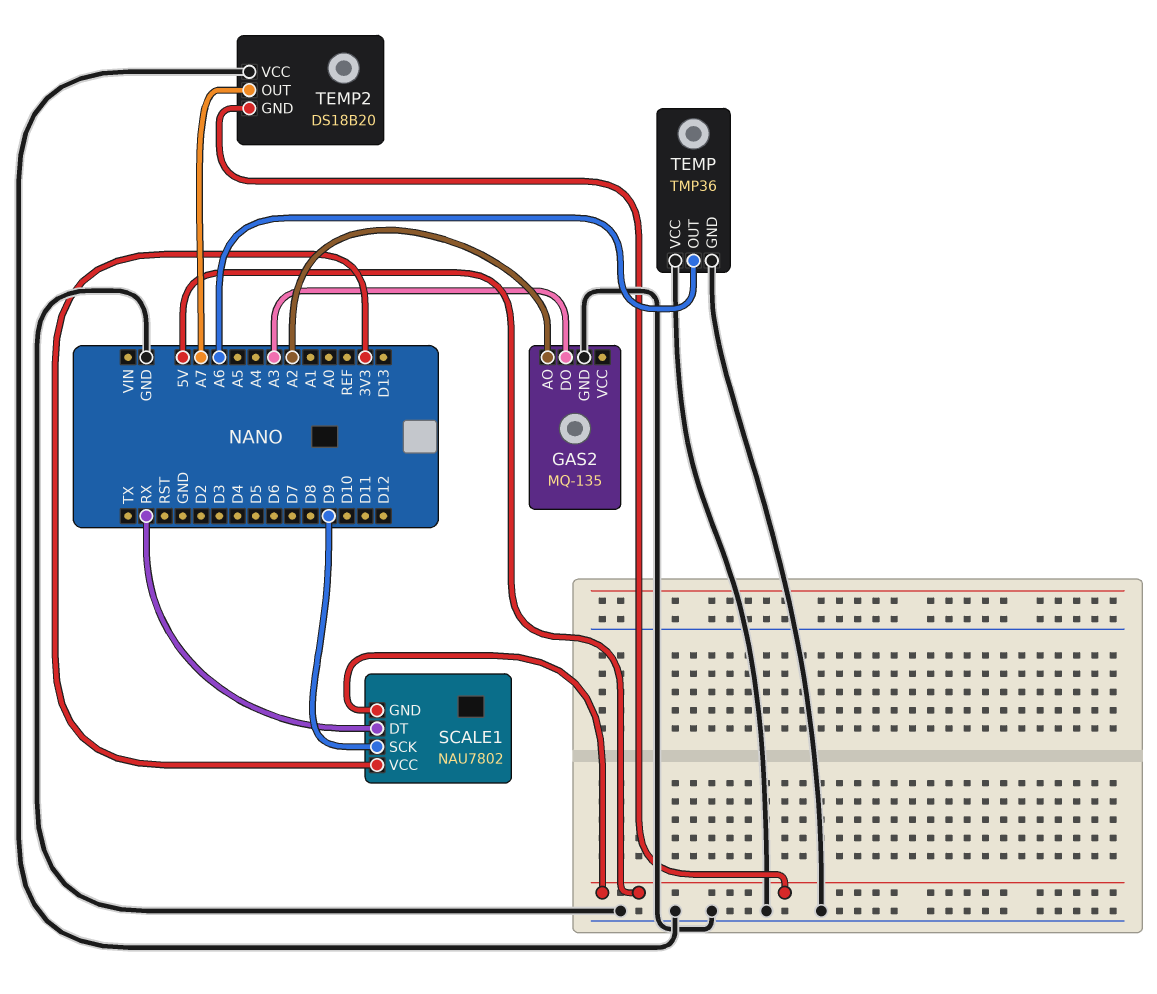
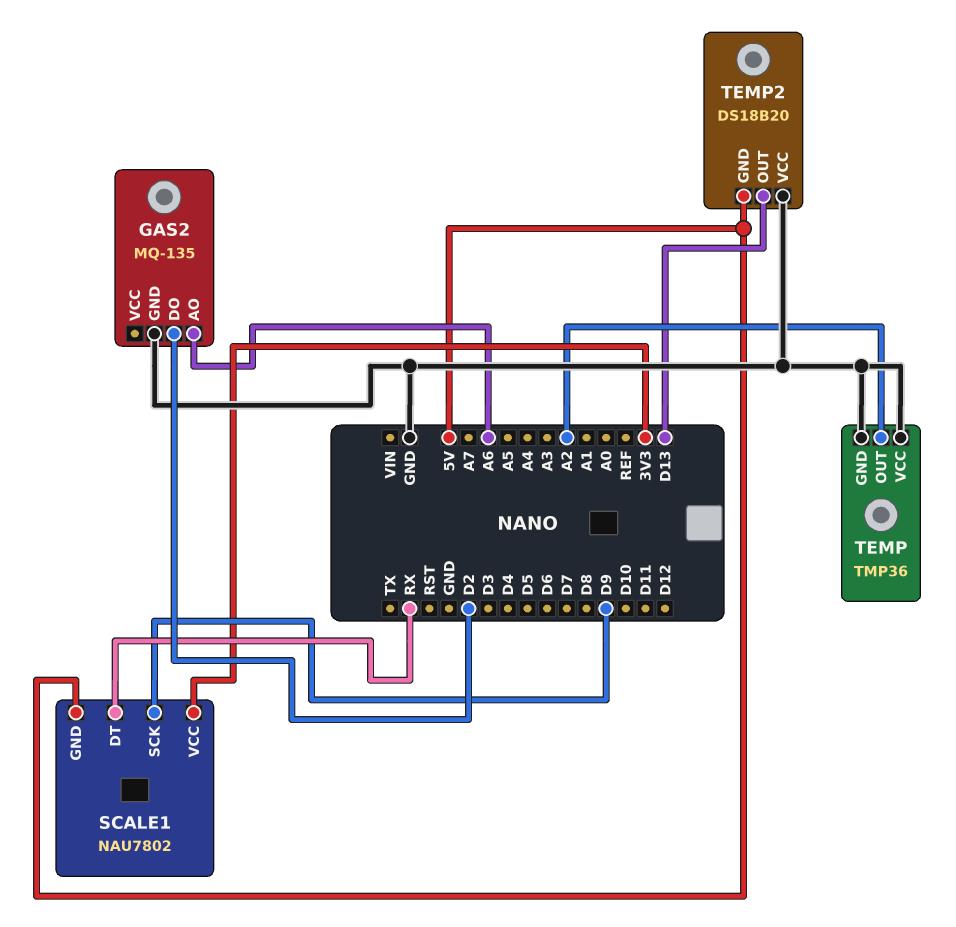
GAS2 pin AO: A2 -> A6
GAS2 pin DO: A3 -> D2
TEMP pin OUT: A6 -> A2
TEMP2 pin OUT: A7 -> D13

